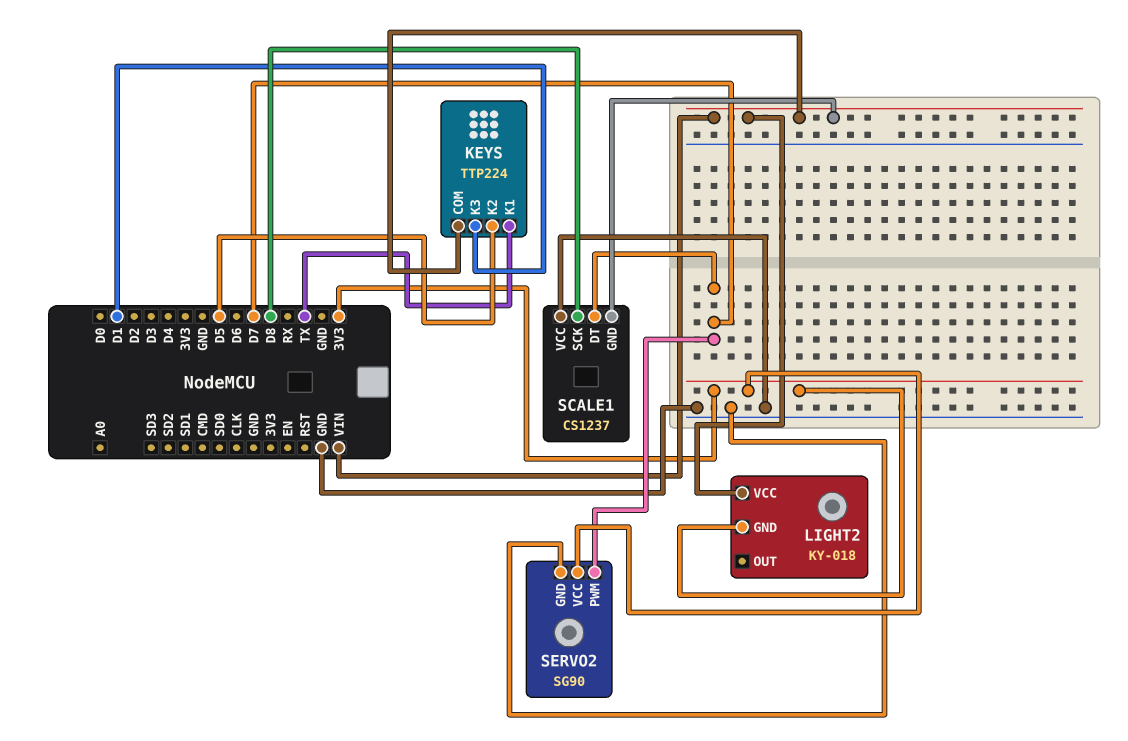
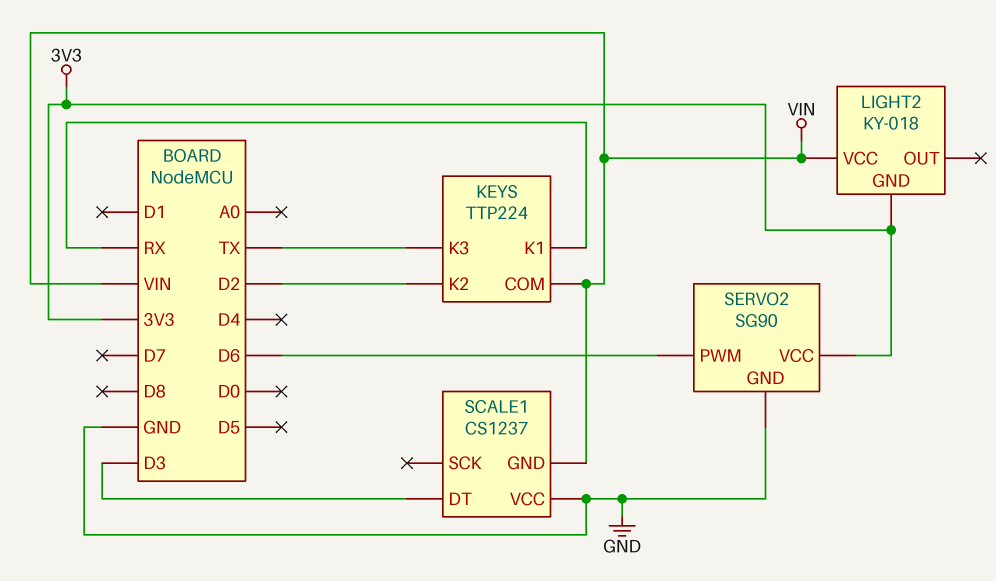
KEYS pin K1: TX -> RX
KEYS pin K2: D5 -> D2
KEYS pin K3: D1 -> TX
SCALE1 pin DT: D7 -> D3
SCALE1 pin SCK: D8 -> none
SERVO2 pin PWM: D7 -> D6

